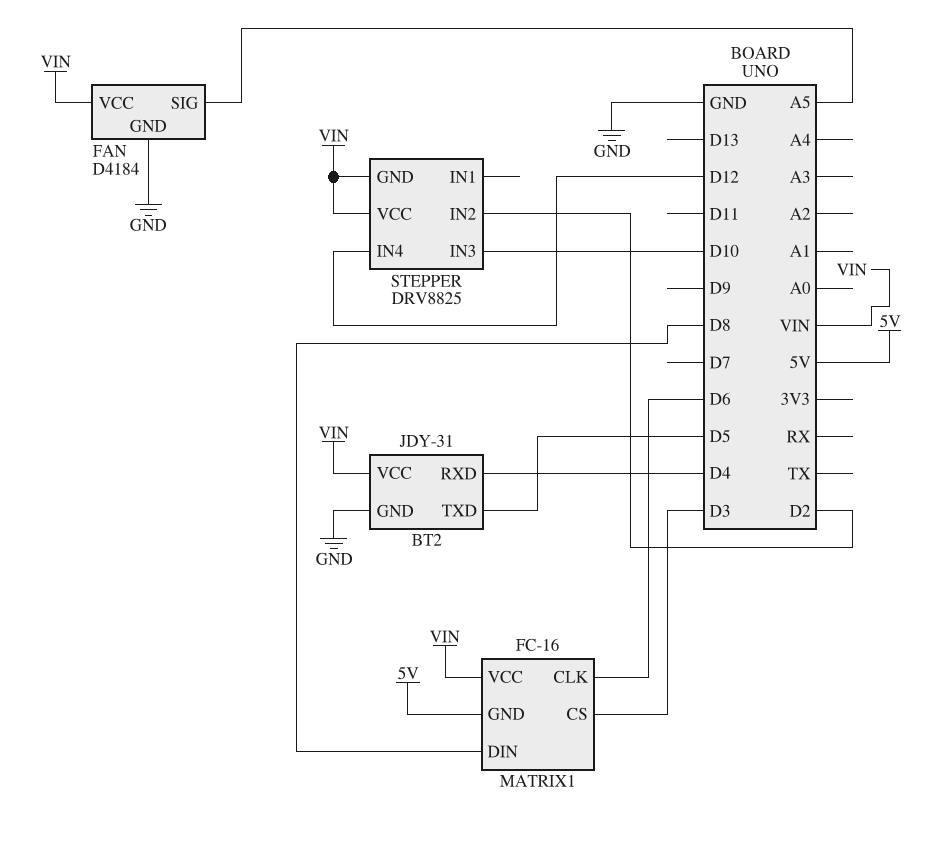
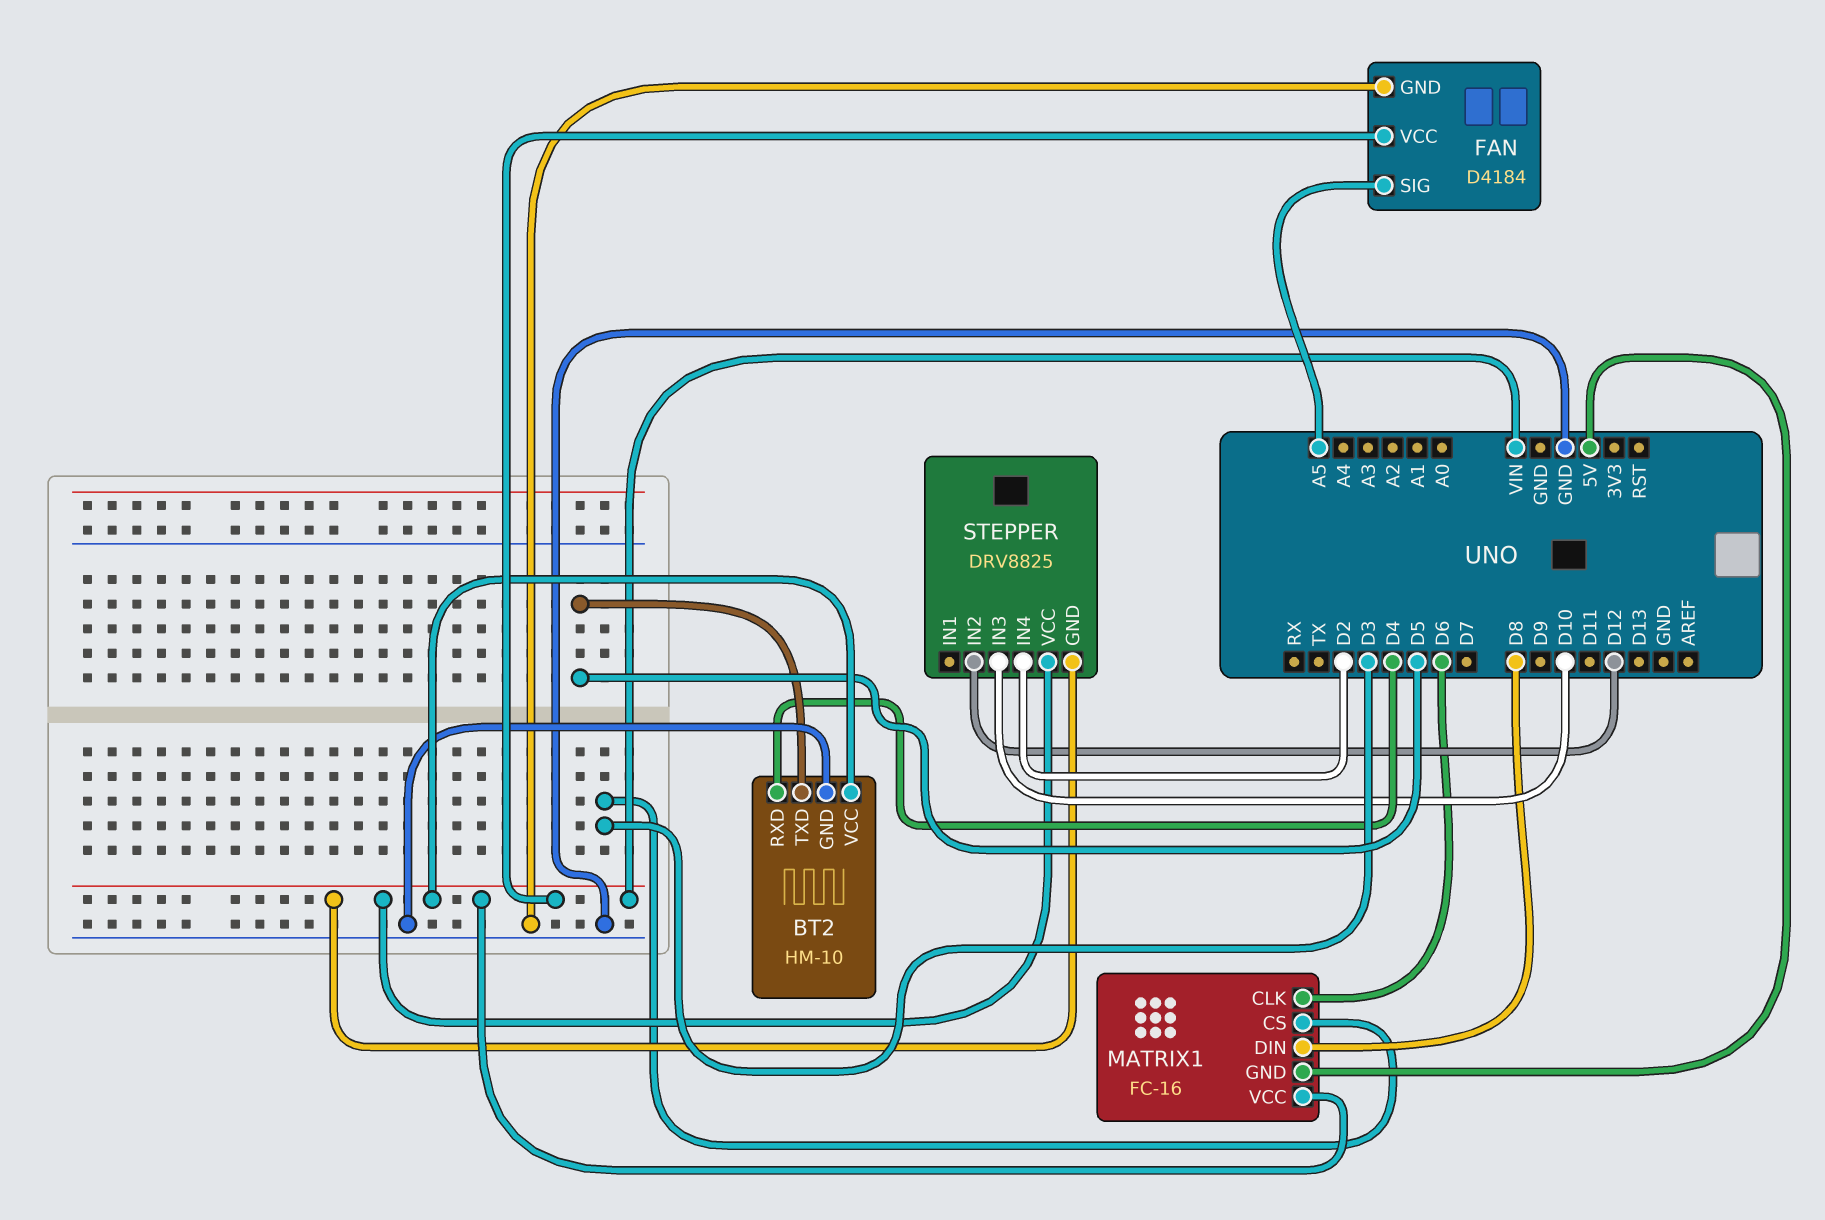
BT2: JDY-31 -> HM-10
STEPPER pin IN2: D2 -> D12
STEPPER pin IN4: D12 -> D2

